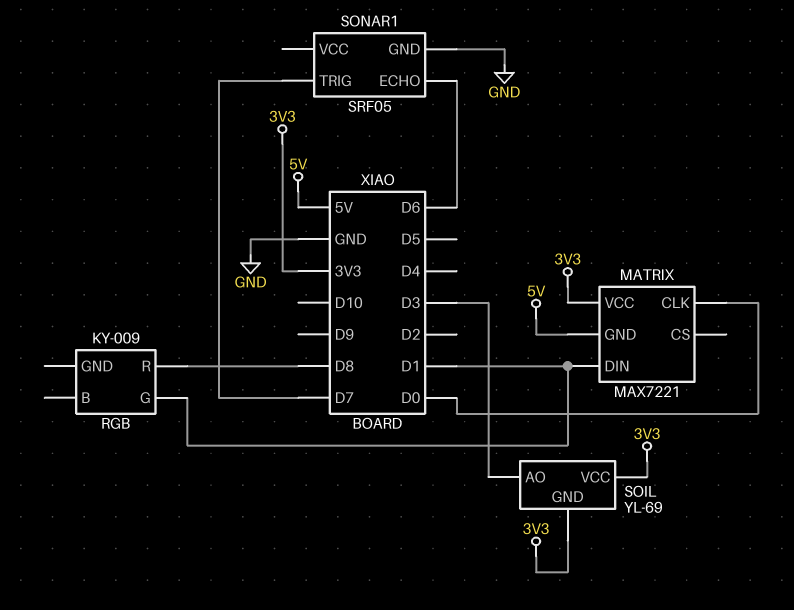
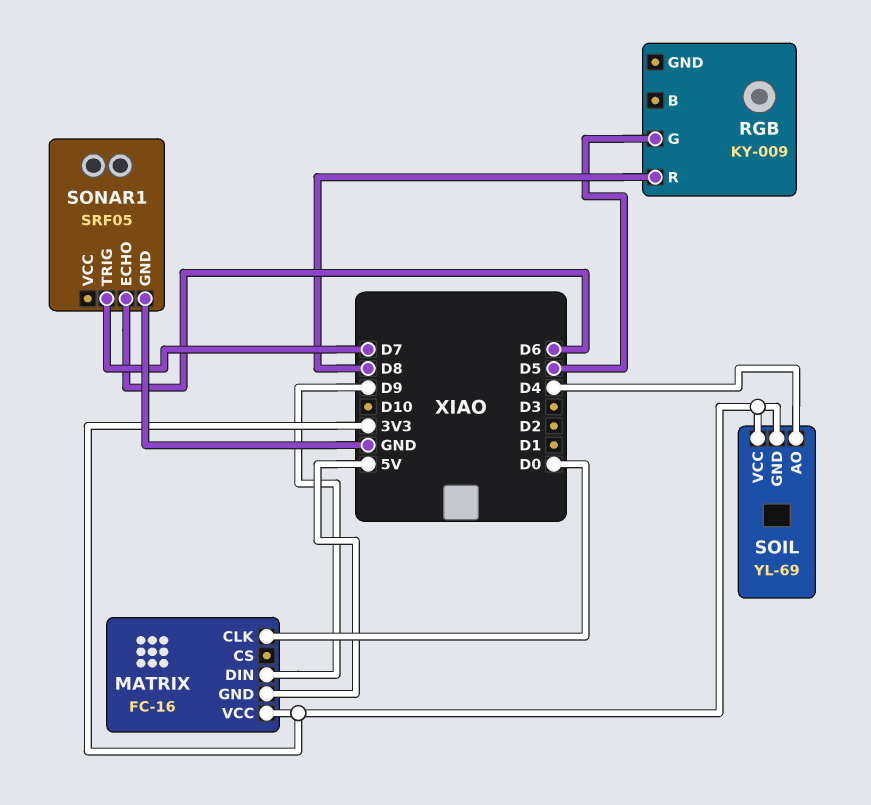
MATRIX: MAX7221 -> FC-16
MATRIX pin DIN: D1 -> D9
RGB pin G: D1 -> D5
SOIL pin AO: D3 -> D4

